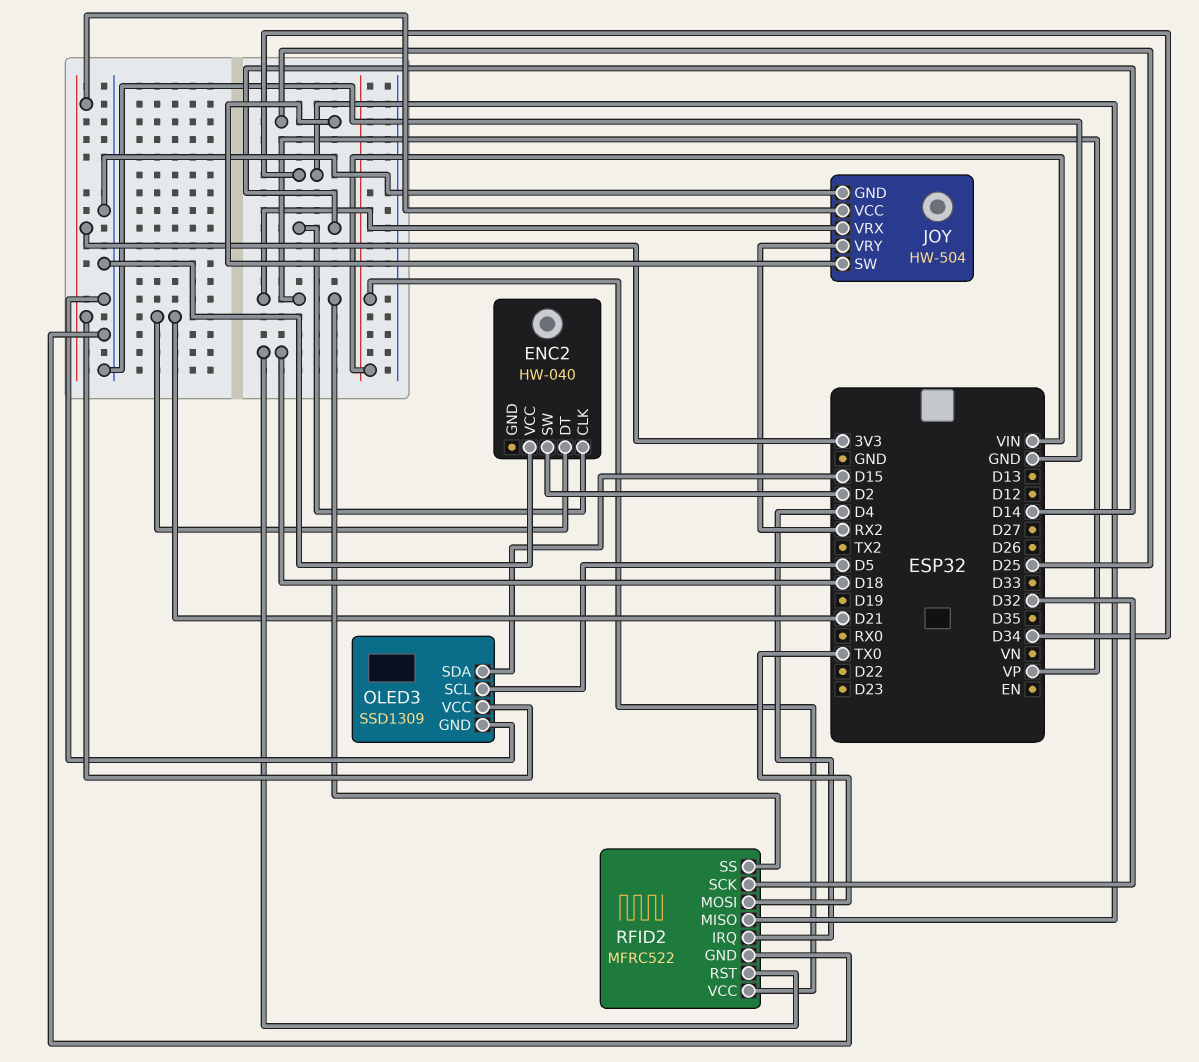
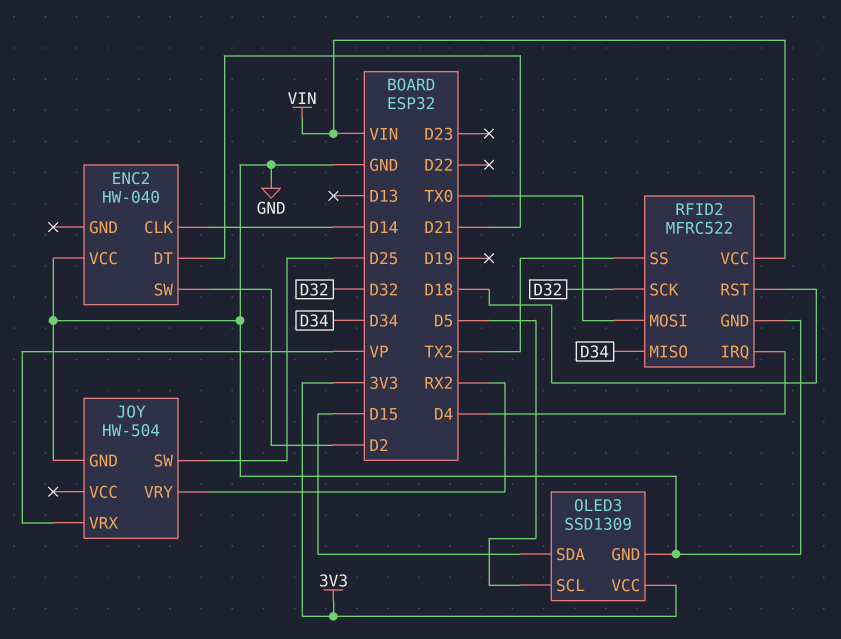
JOY pin VCC: 3V3 -> none
RFID2 pin SS: VP -> TX2

